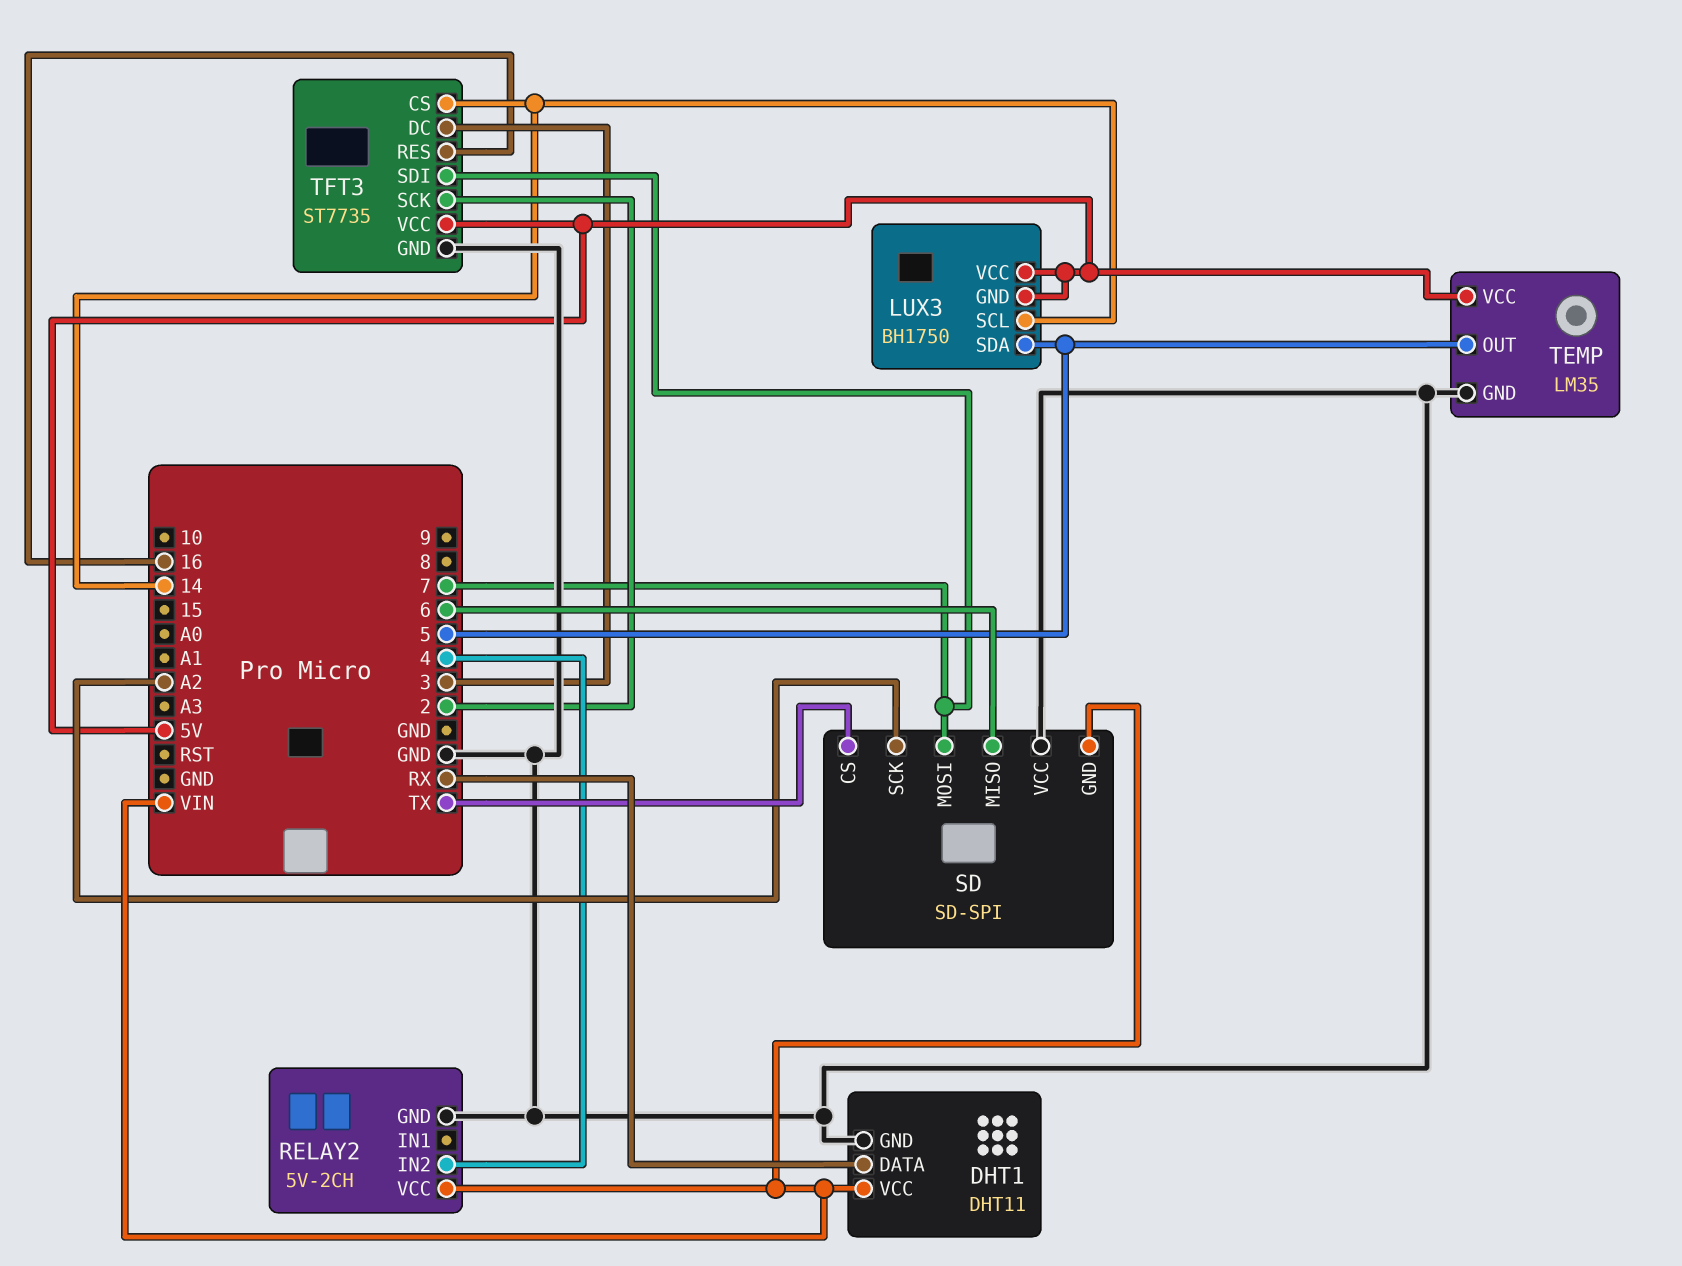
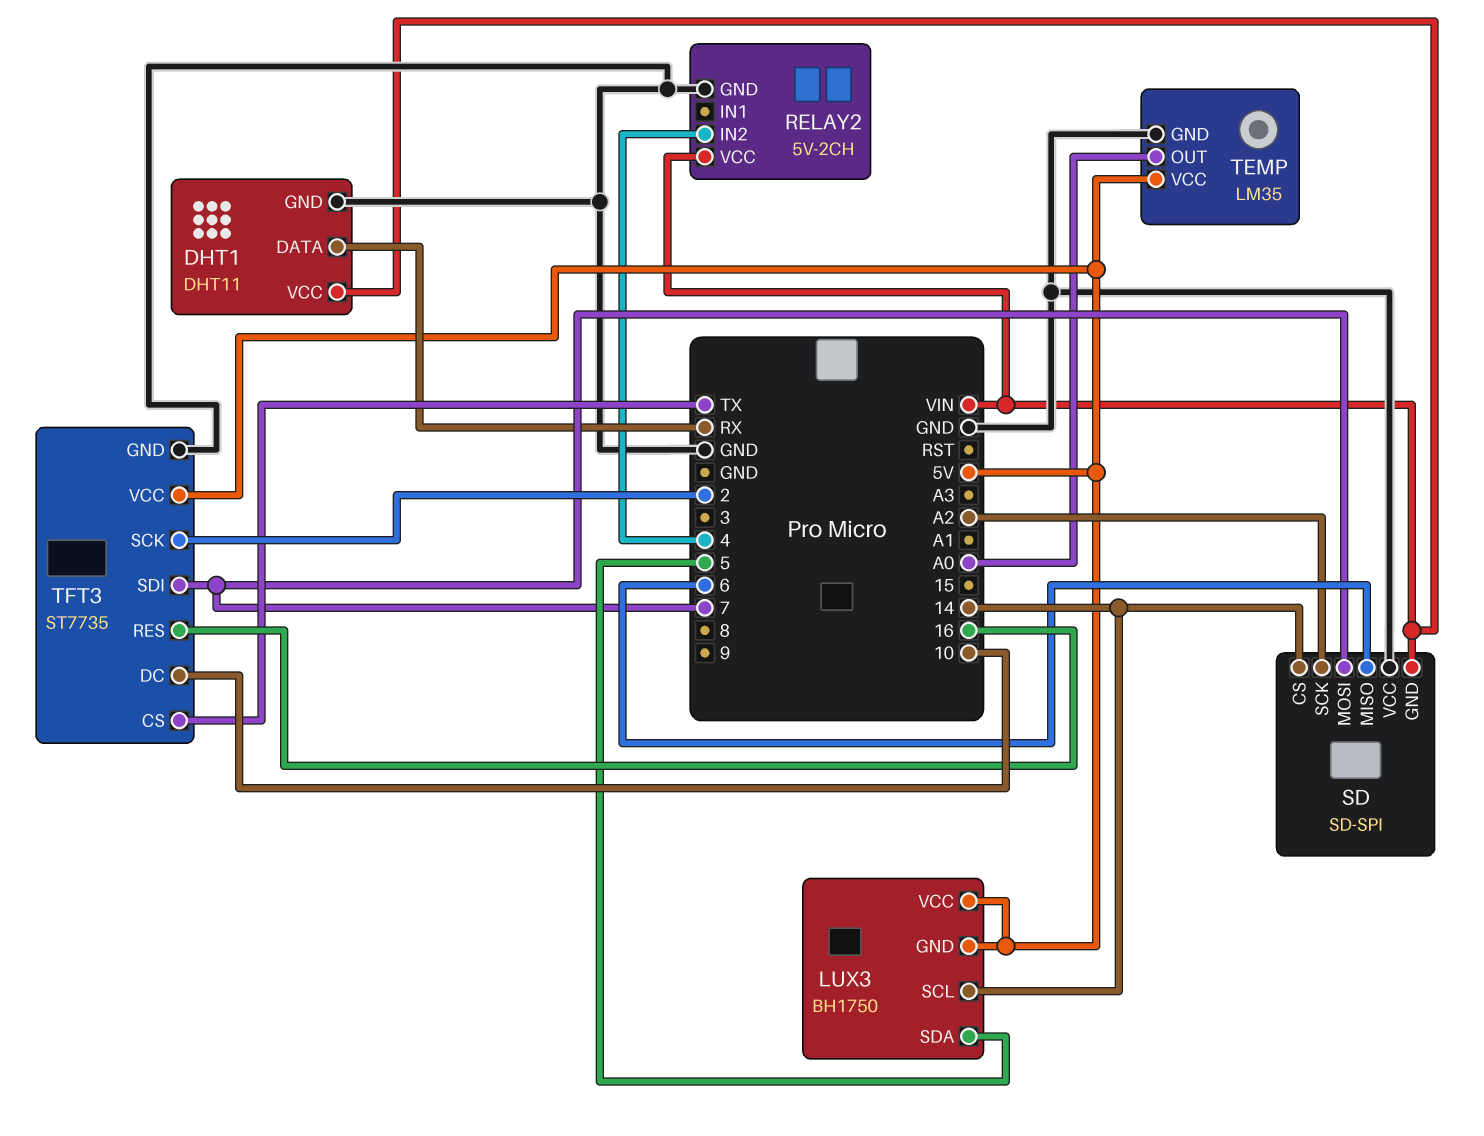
SD pin CS: TX -> 14
TEMP pin OUT: 5 -> A0
TFT3 pin CS: 14 -> TX
TFT3 pin DC: 3 -> 10

